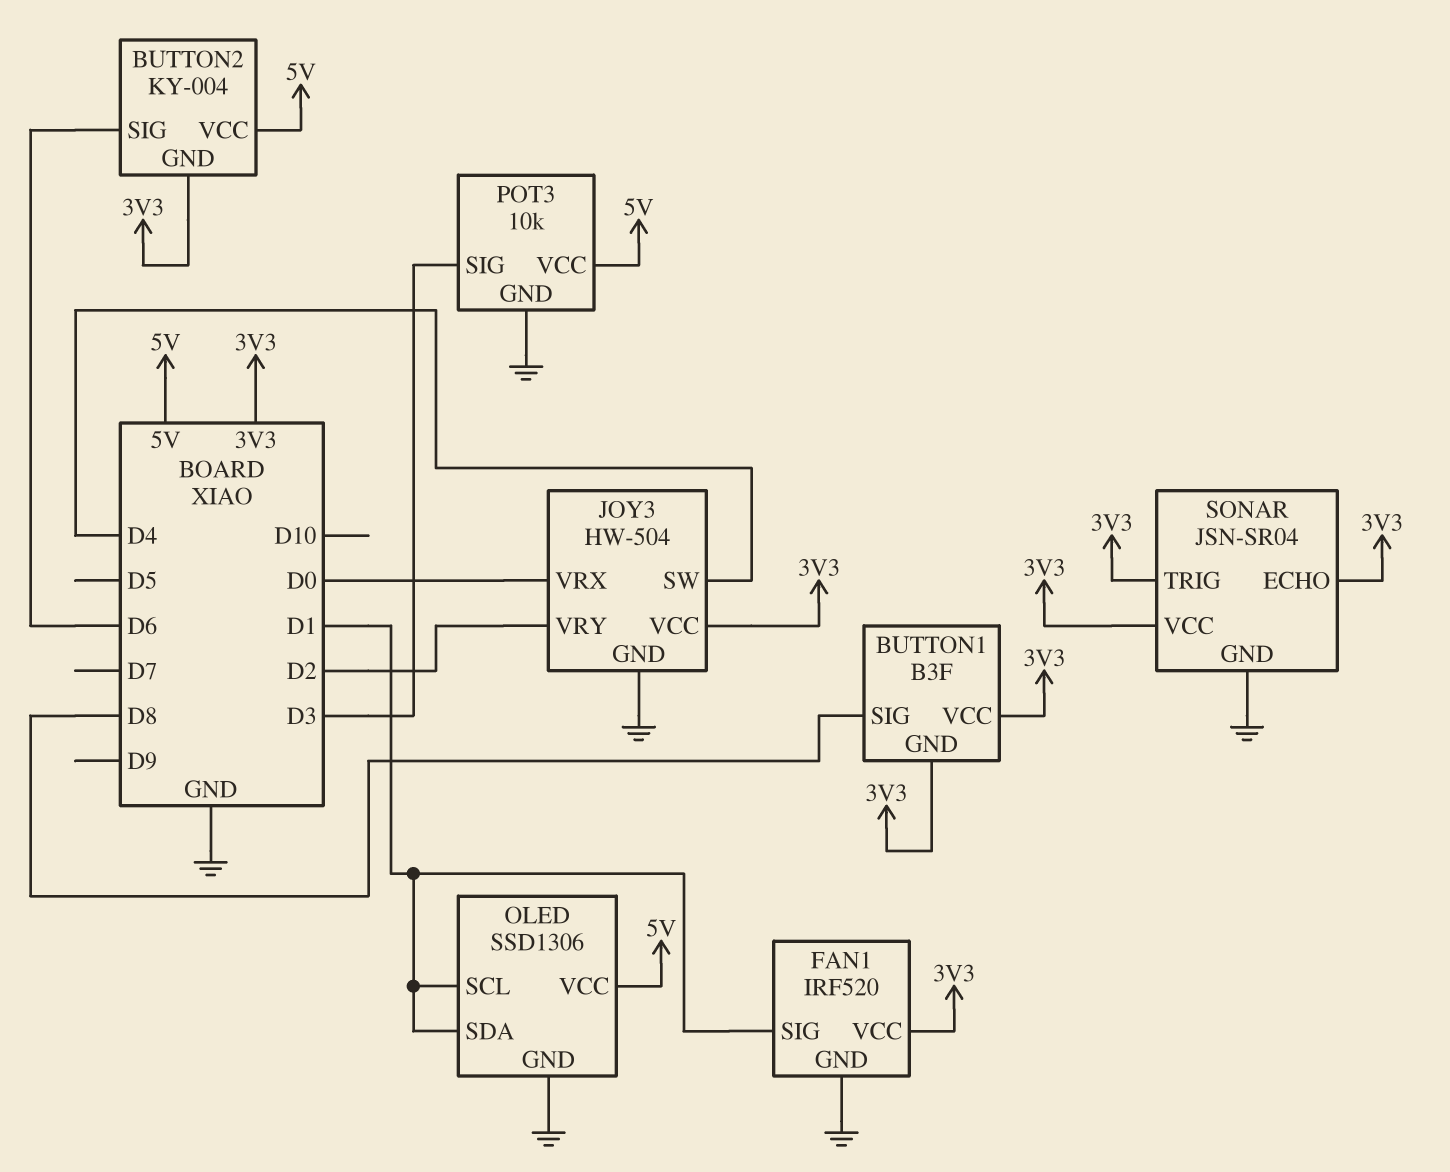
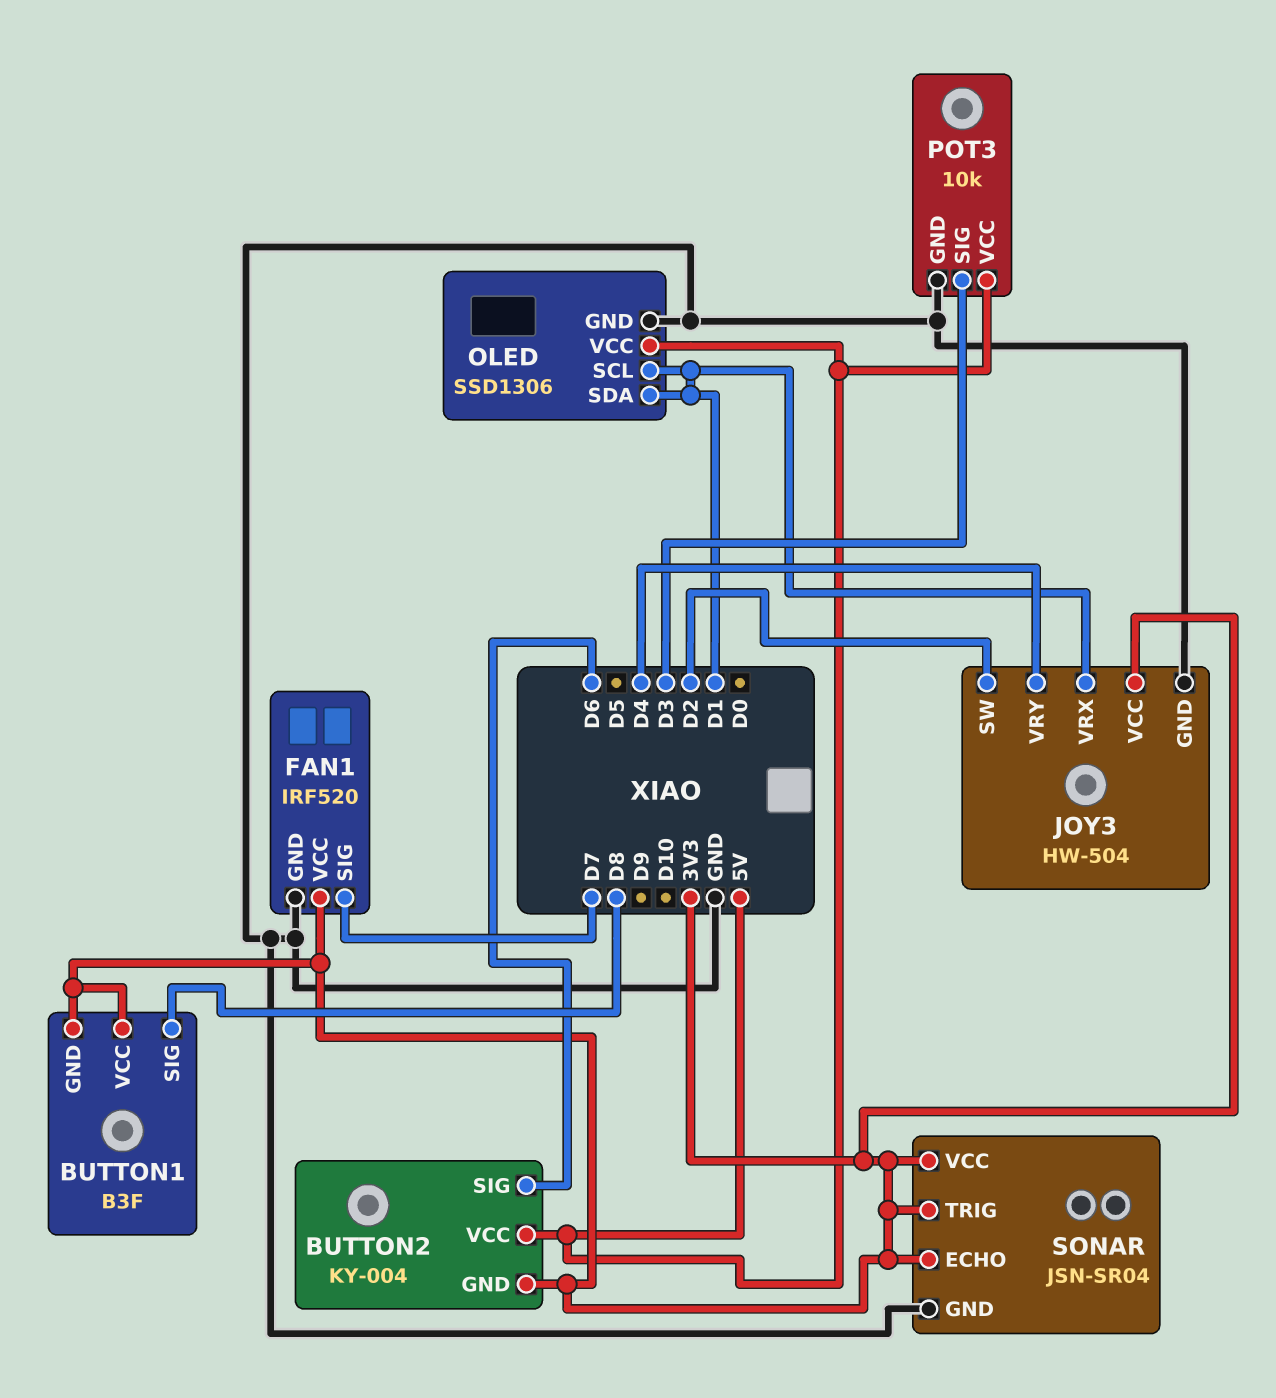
FAN1 pin SIG: D1 -> D7
JOY3 pin SW: D4 -> D2
JOY3 pin VRX: D0 -> D1
JOY3 pin VRY: D2 -> D4

